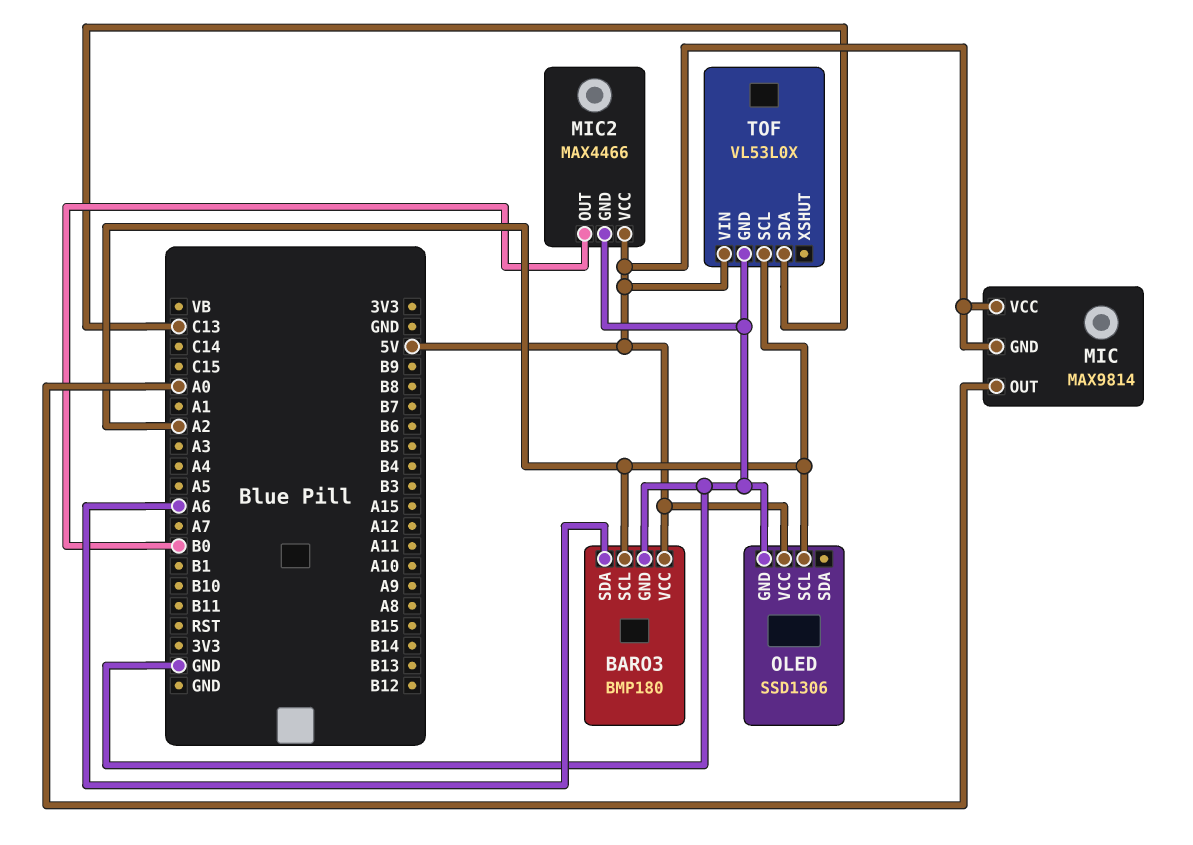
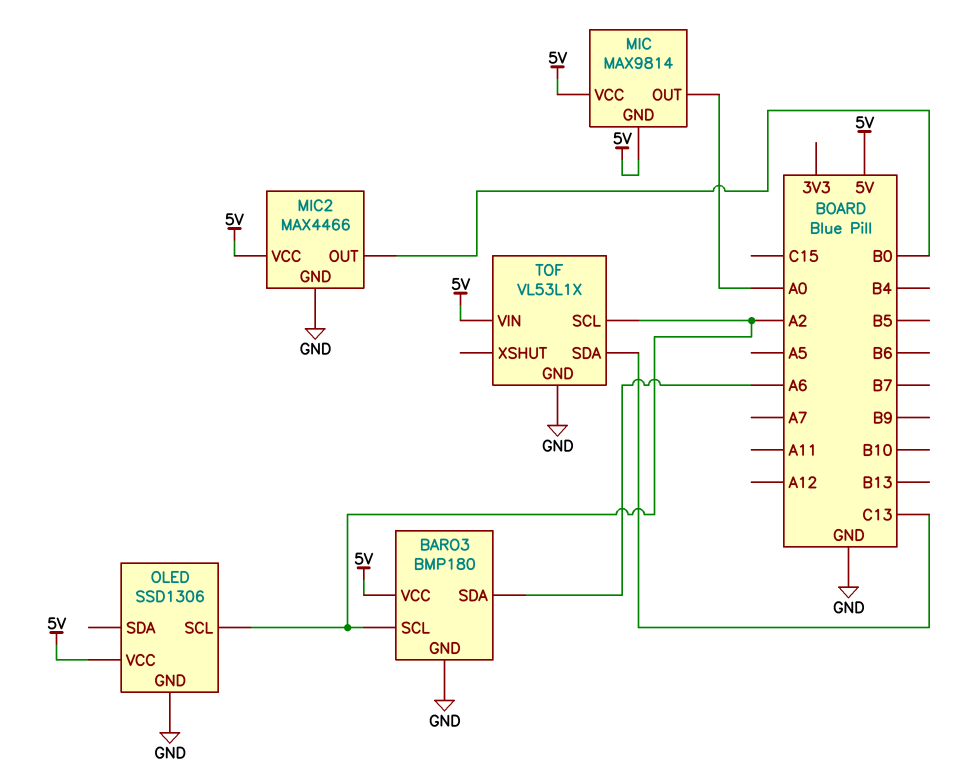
TOF: VL53L0X -> VL53L1X

